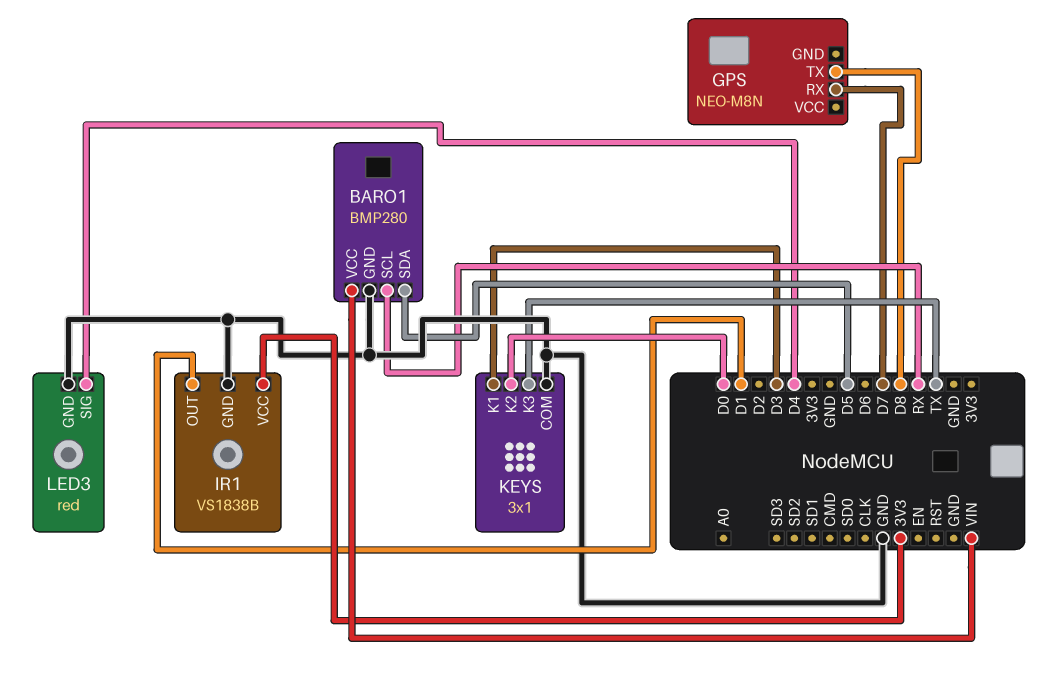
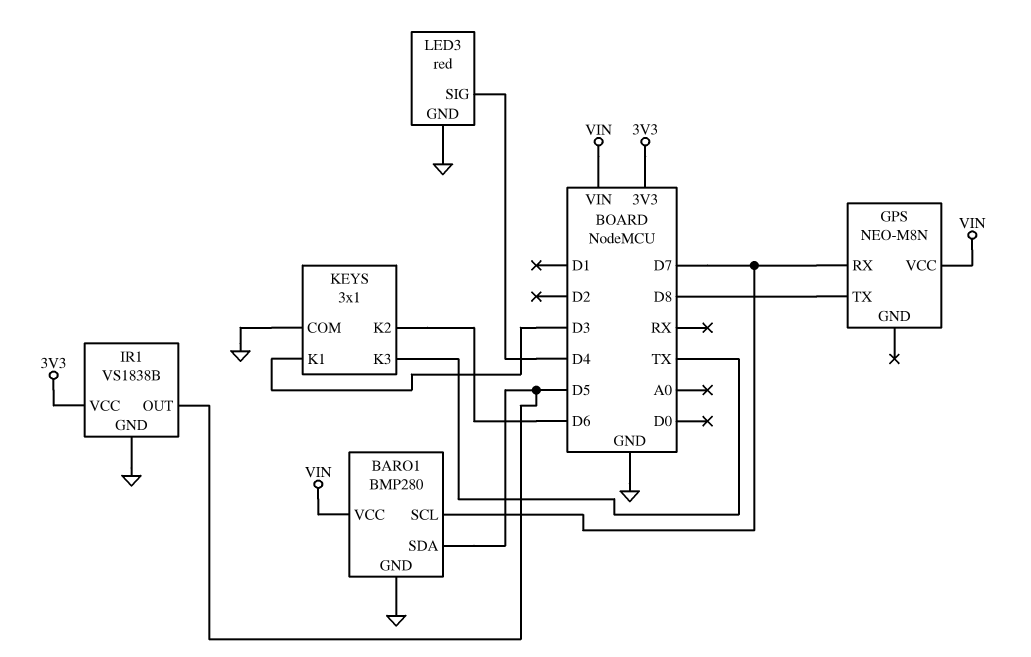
BARO1 pin SCL: RX -> D7
GPS pin VCC: none -> VIN
IR1 pin OUT: D1 -> D5
KEYS pin K2: D0 -> D6

